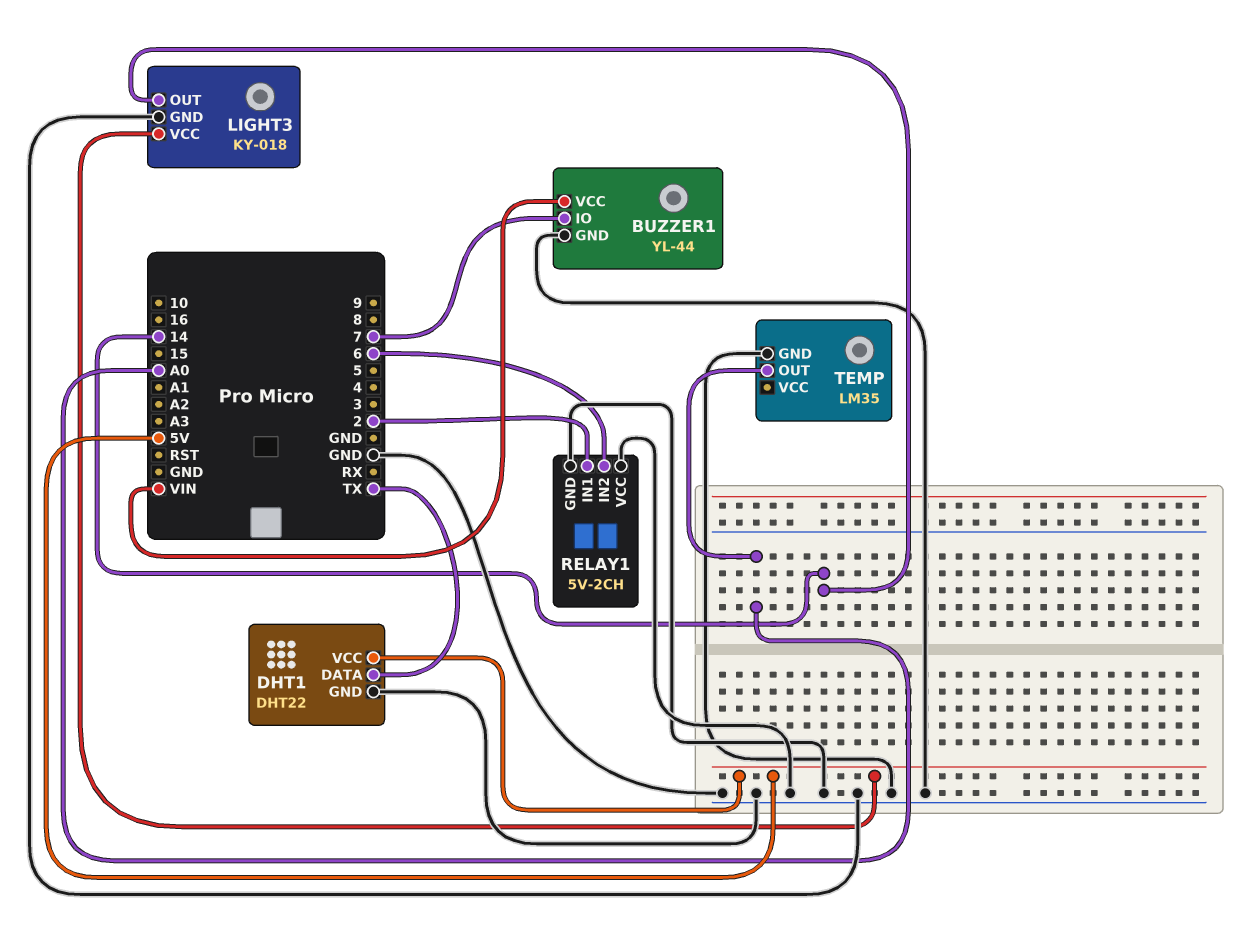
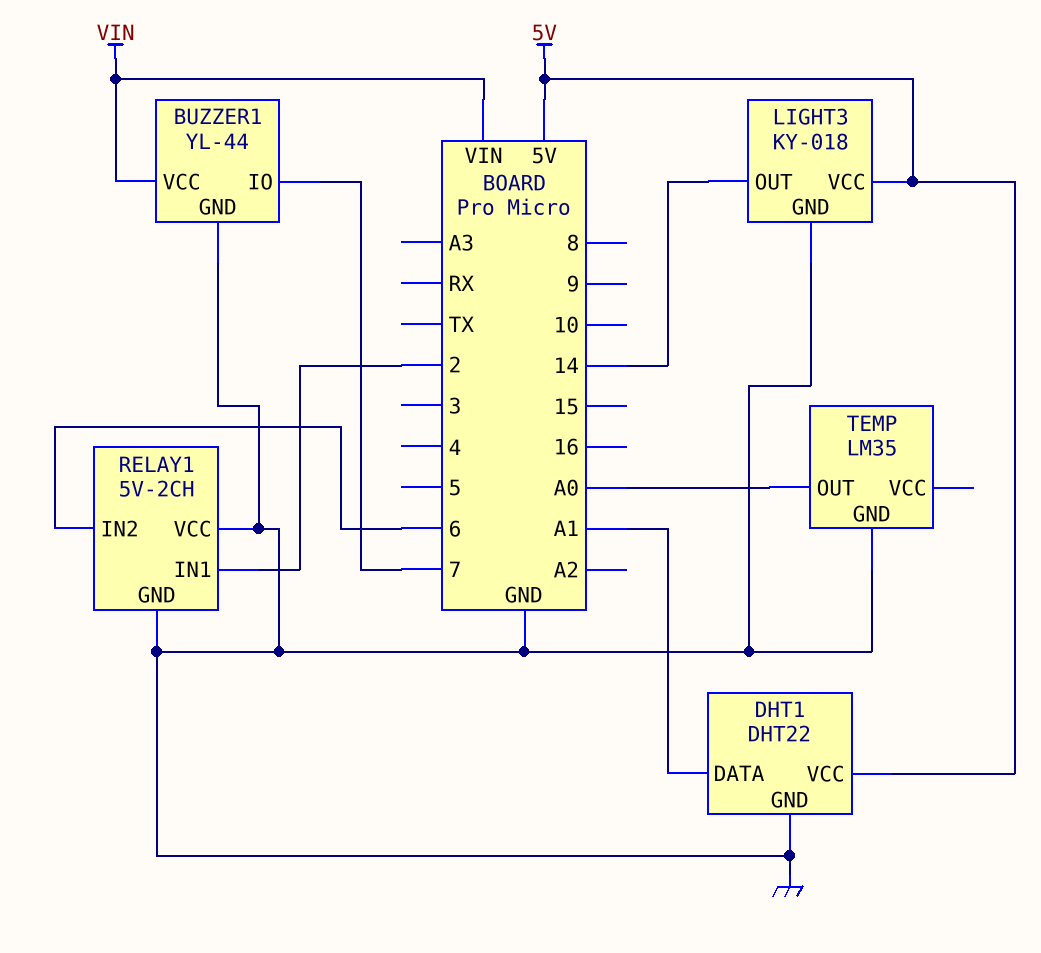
DHT1 pin DATA: TX -> A1

